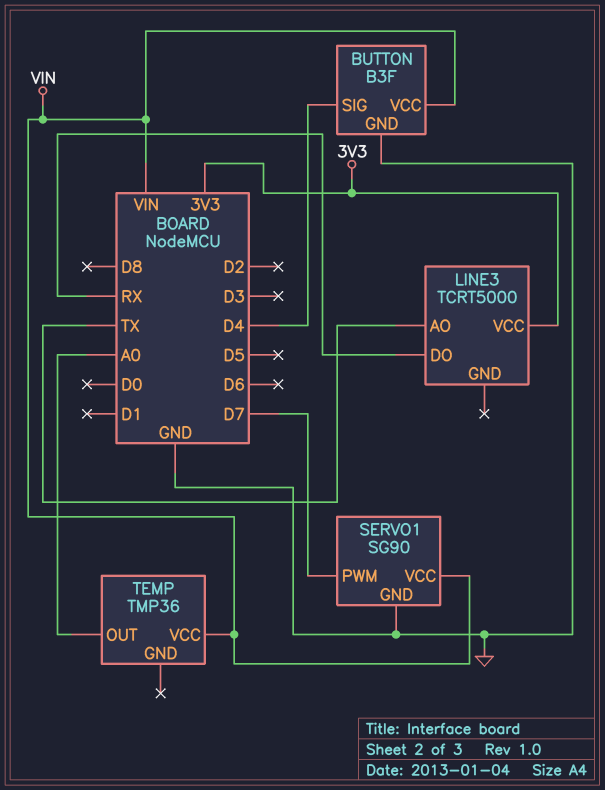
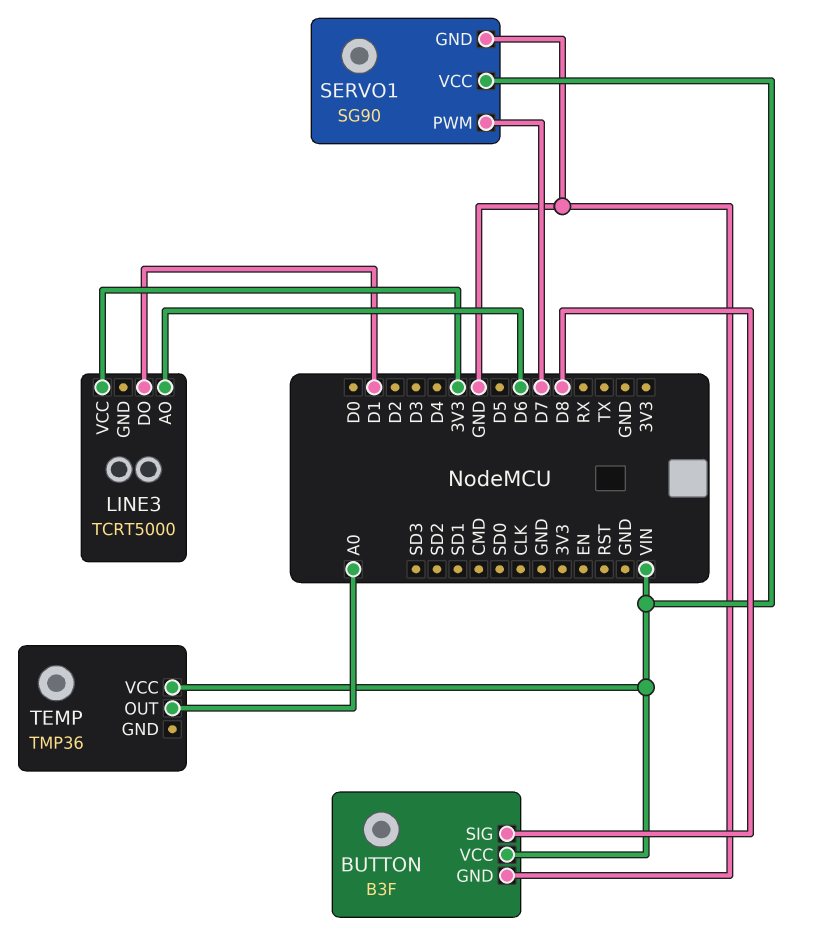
BUTTON pin SIG: D4 -> D8
LINE3 pin AO: TX -> D6
LINE3 pin DO: RX -> D1

